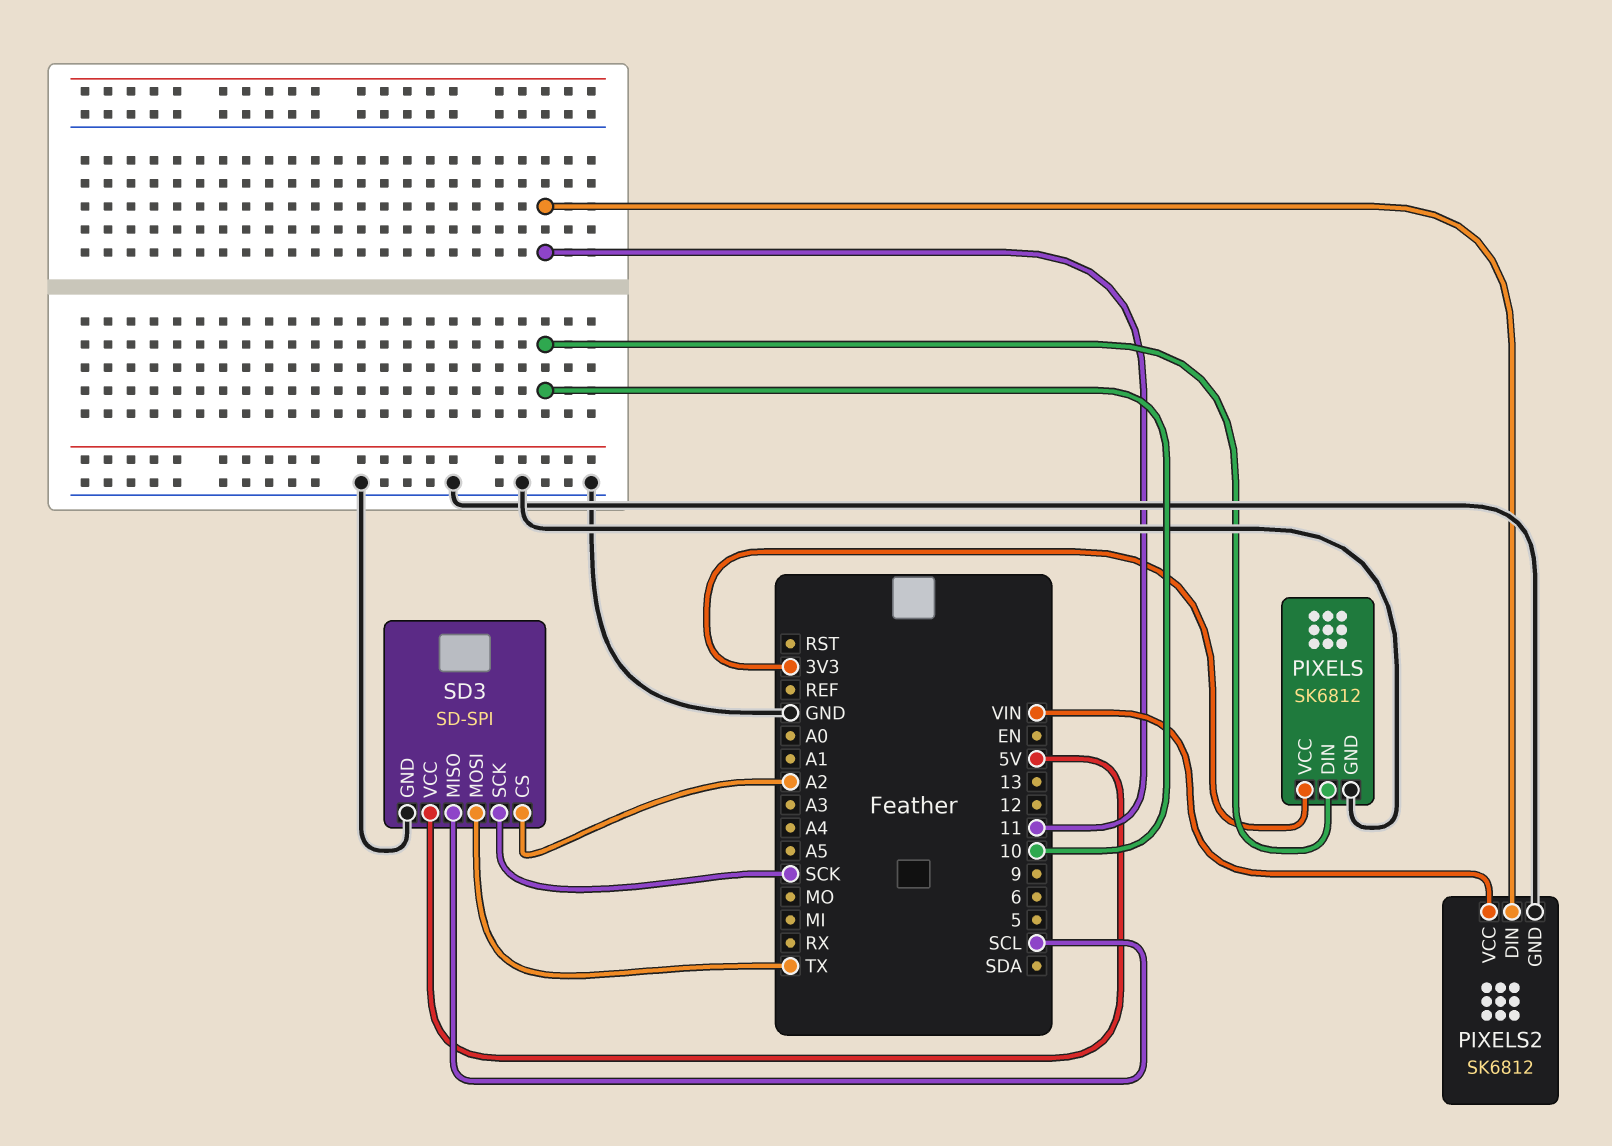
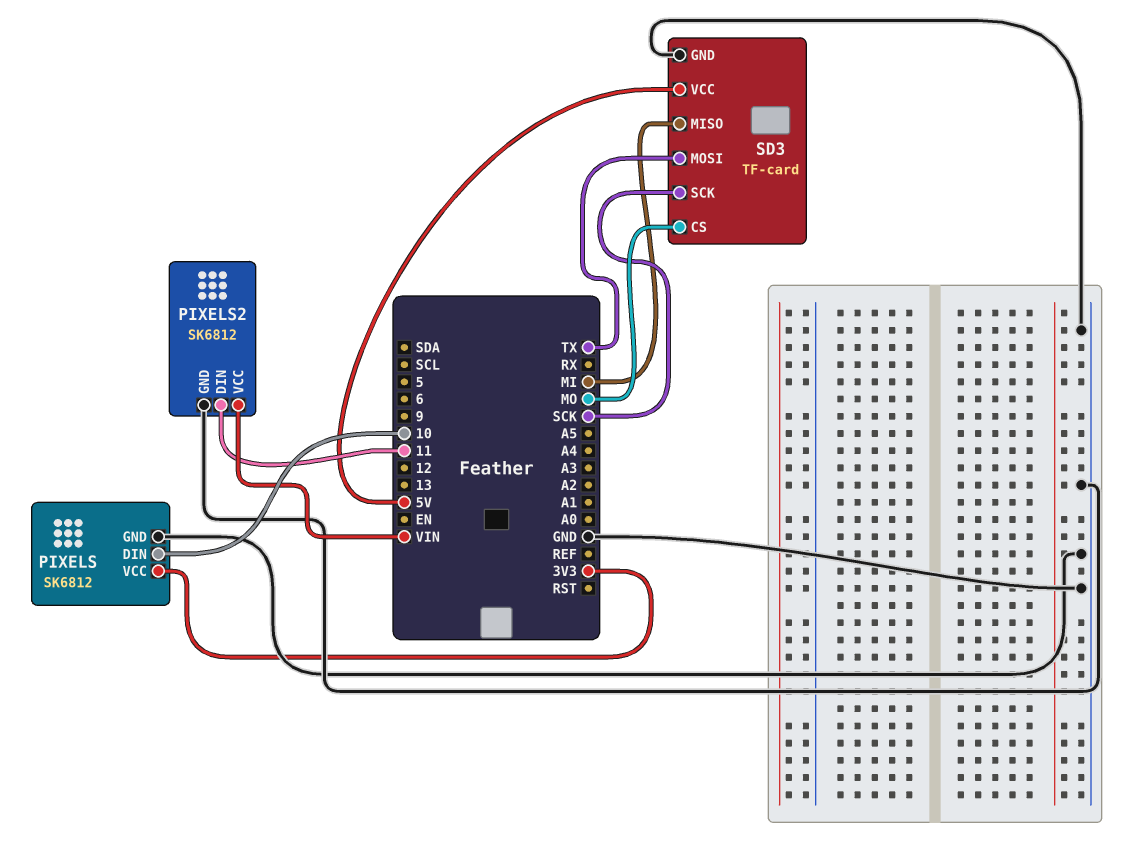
SD3: SD-SPI -> TF-card
SD3 pin CS: A2 -> MO
SD3 pin MISO: SCL -> MI

